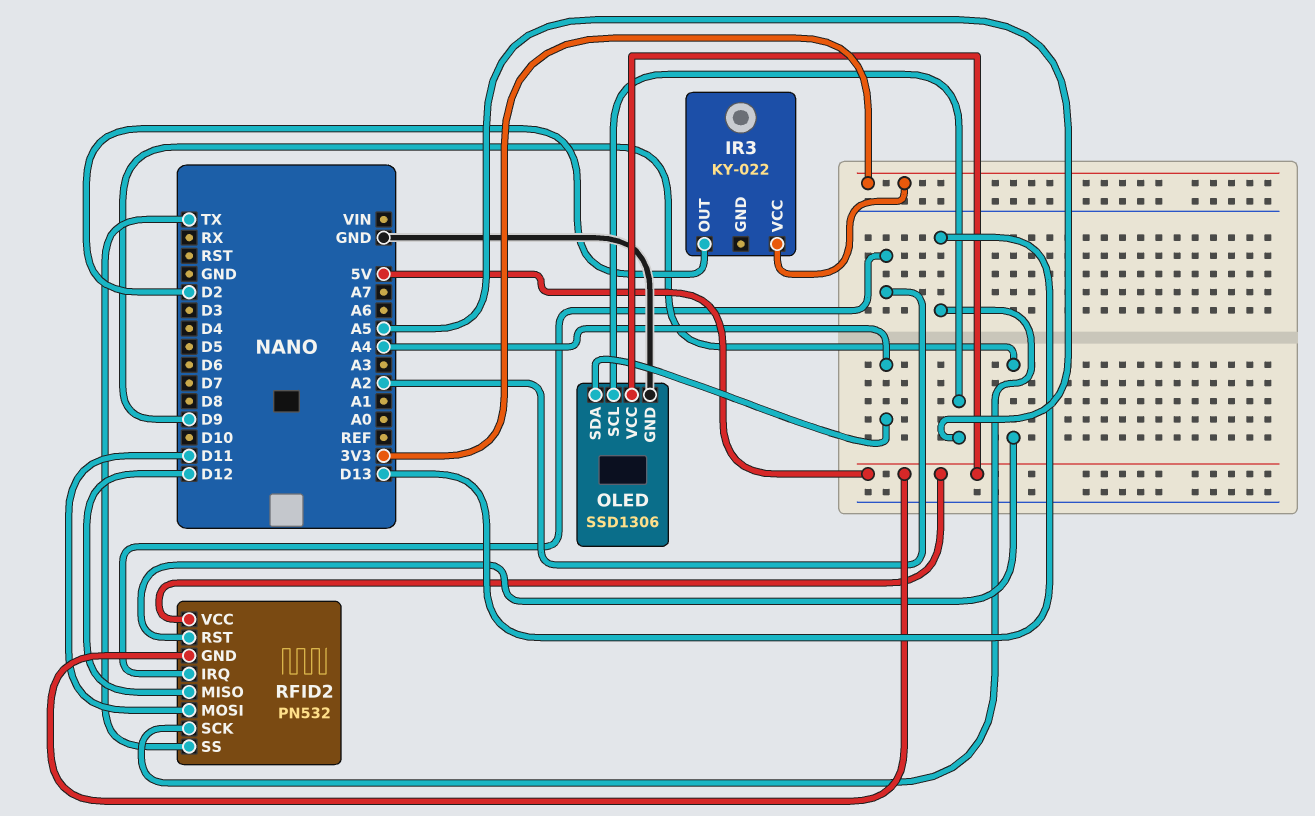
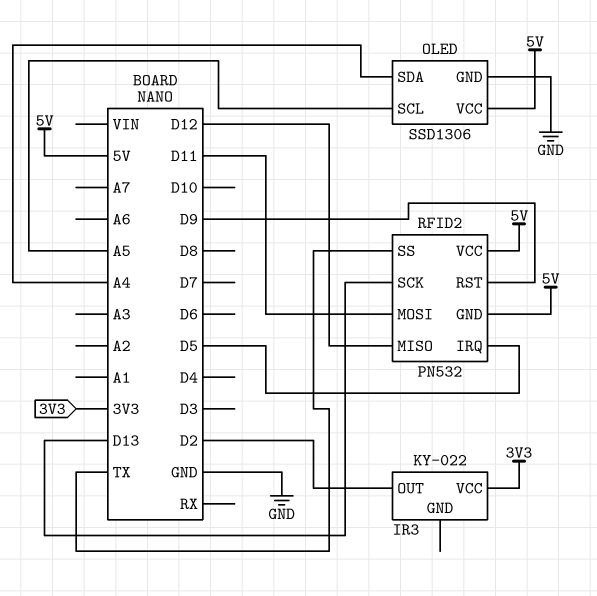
RFID2 pin IRQ: A2 -> D5

